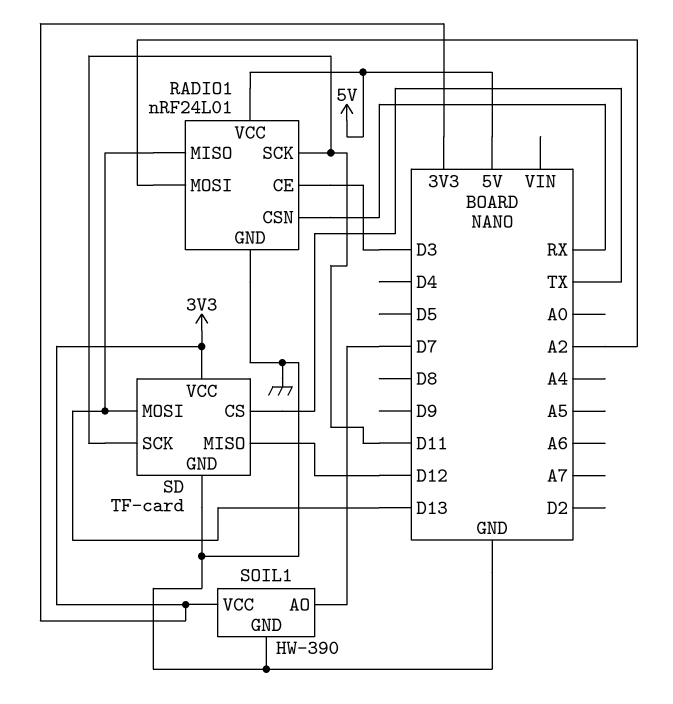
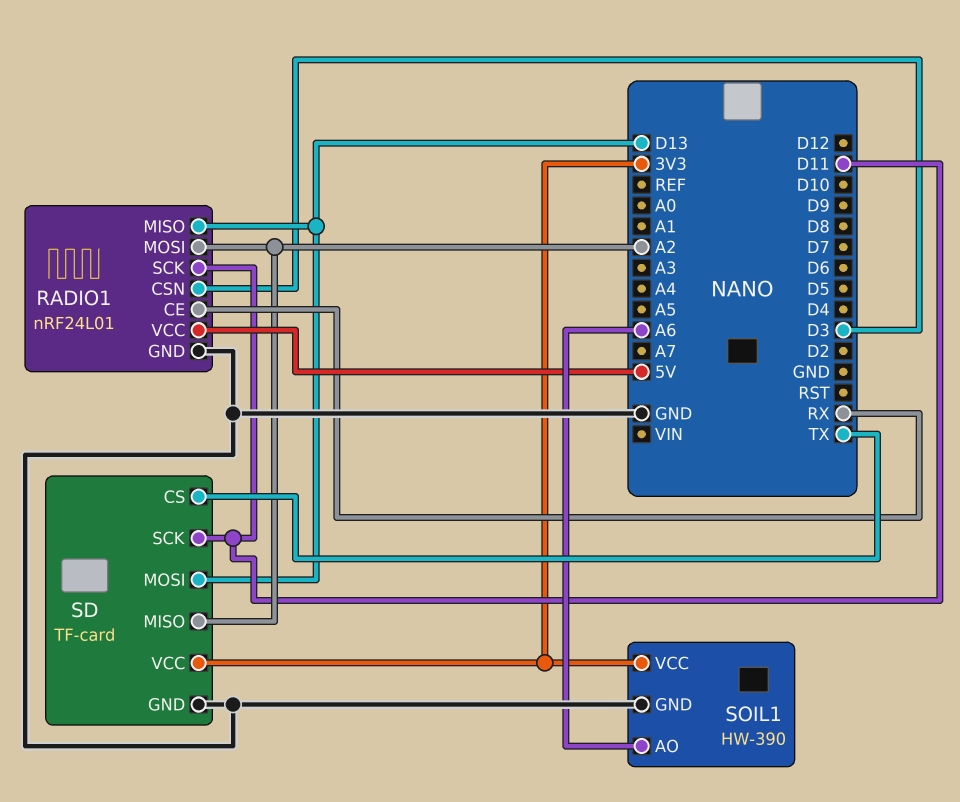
RADIO1 pin CE: D3 -> RX
RADIO1 pin CSN: RX -> D3
SD pin MISO: D12 -> A2
SOIL1 pin AO: D7 -> A6

